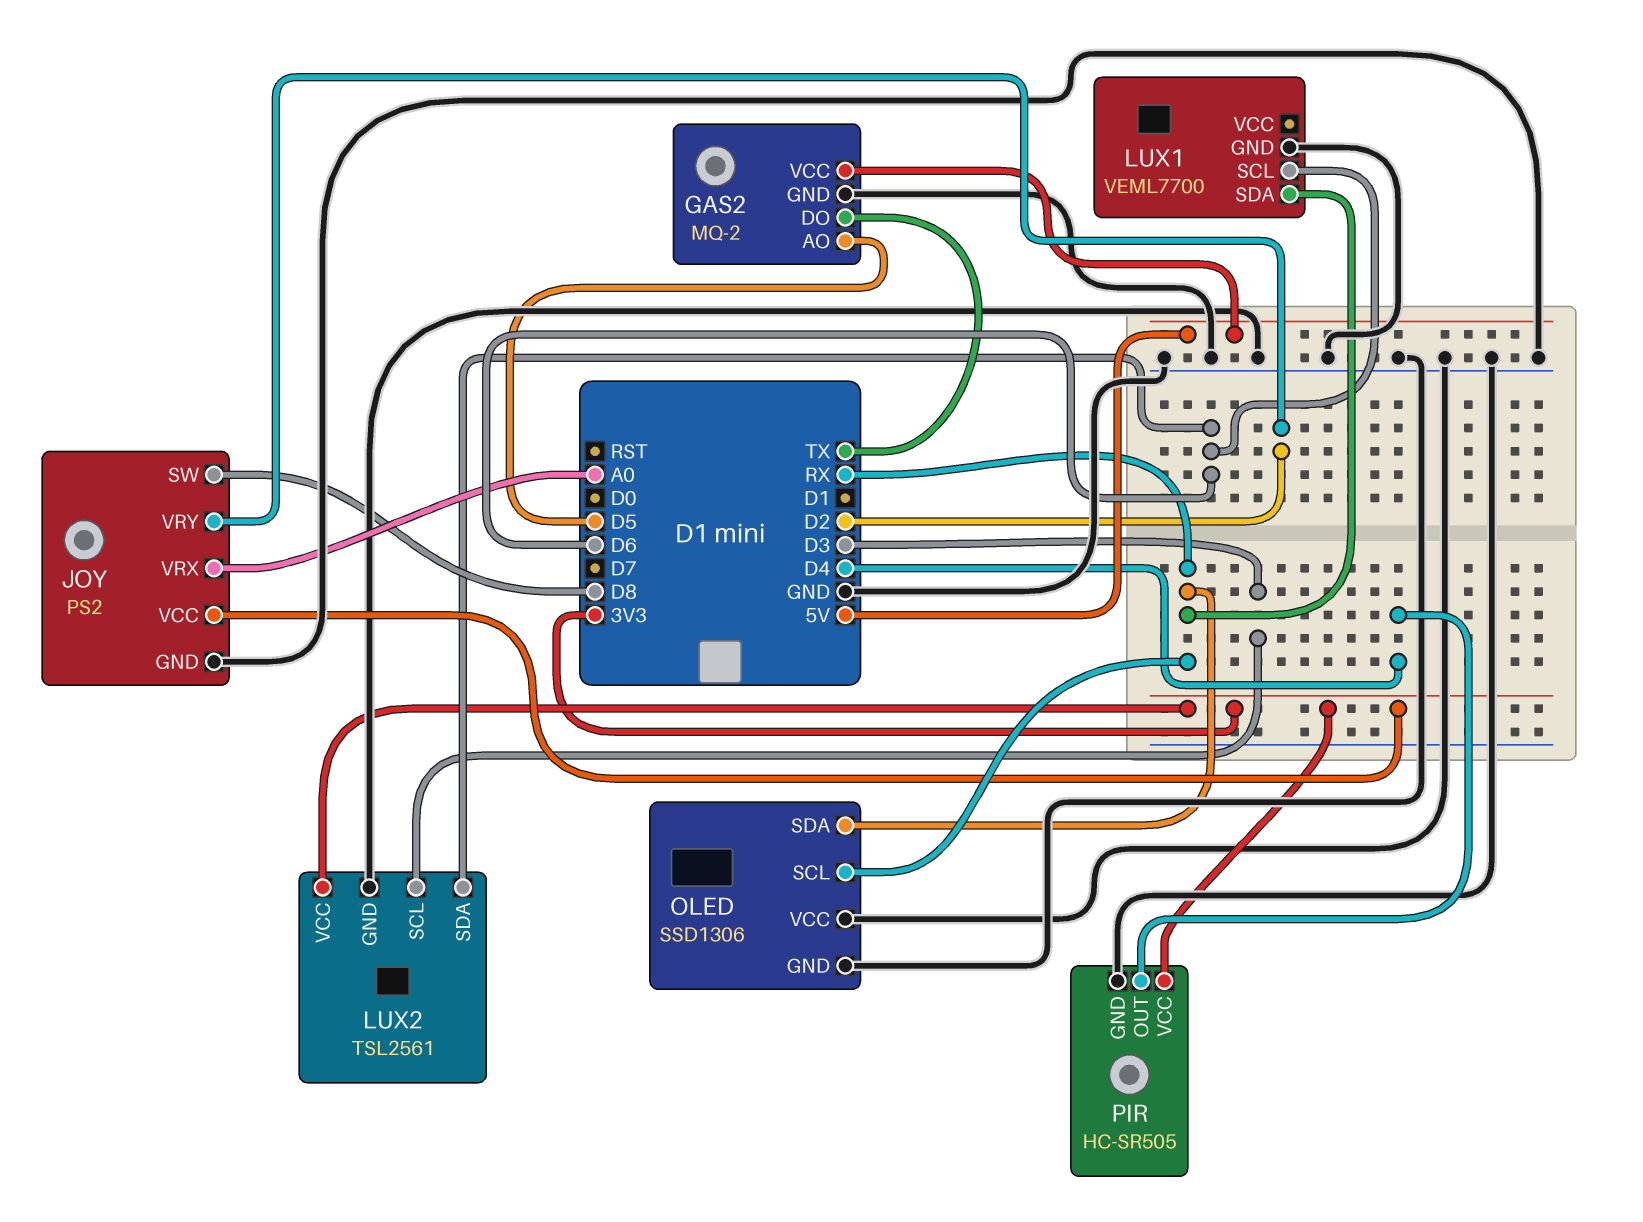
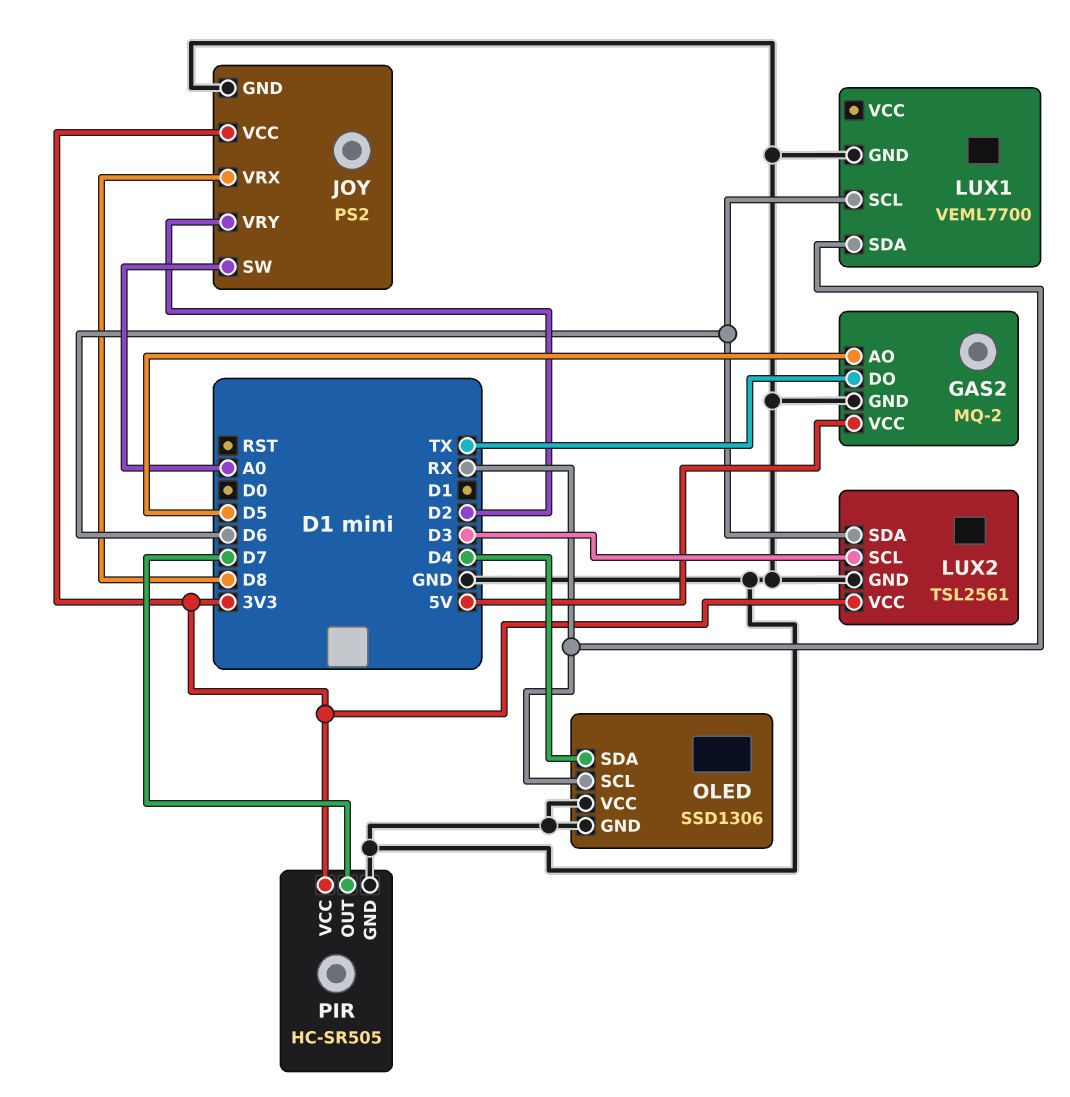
JOY pin SW: D8 -> A0
JOY pin VRX: A0 -> D8
OLED pin SDA: RX -> D4
PIR pin OUT: D4 -> D7

